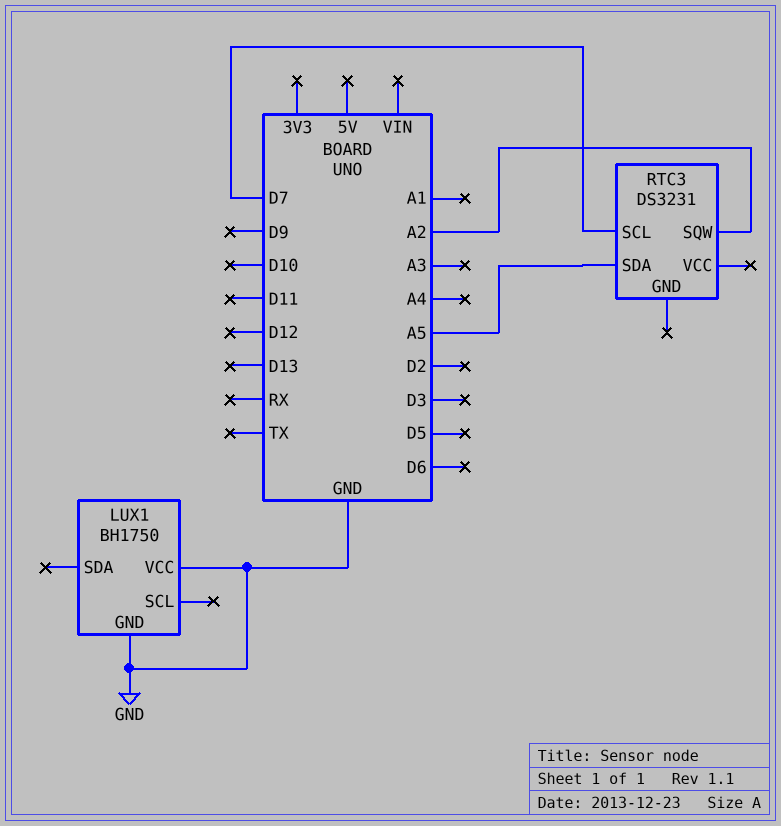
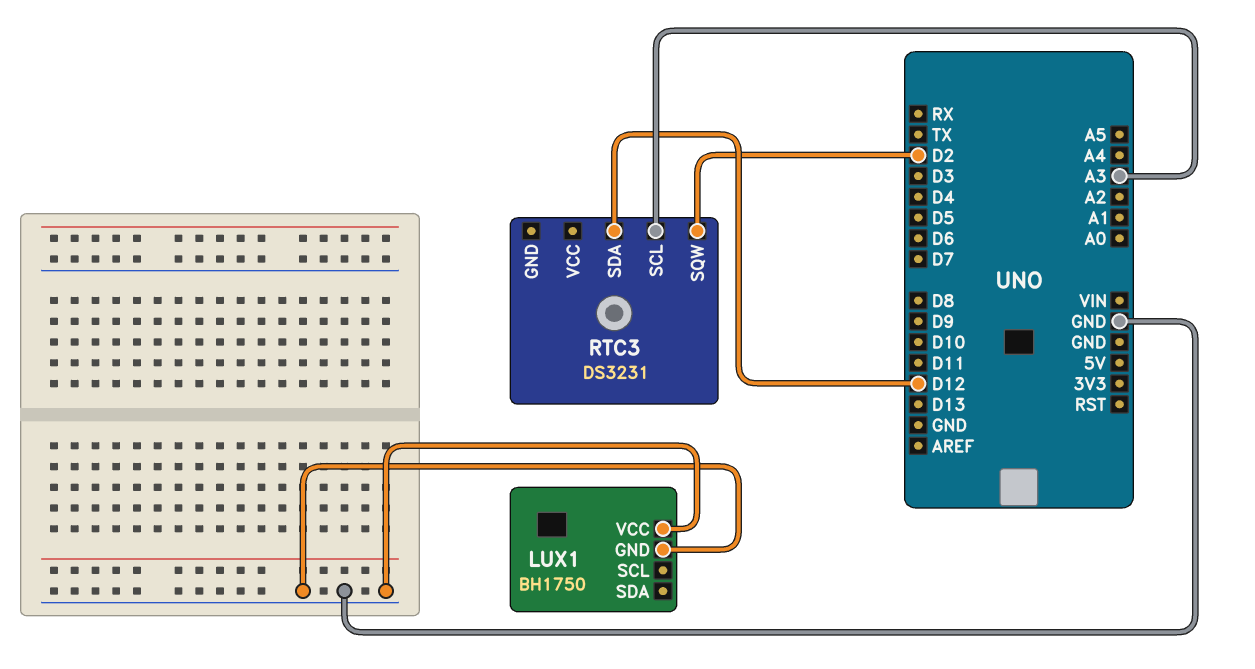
RTC3 pin SCL: D7 -> A3
RTC3 pin SDA: A5 -> D12
RTC3 pin SQW: A2 -> D2

